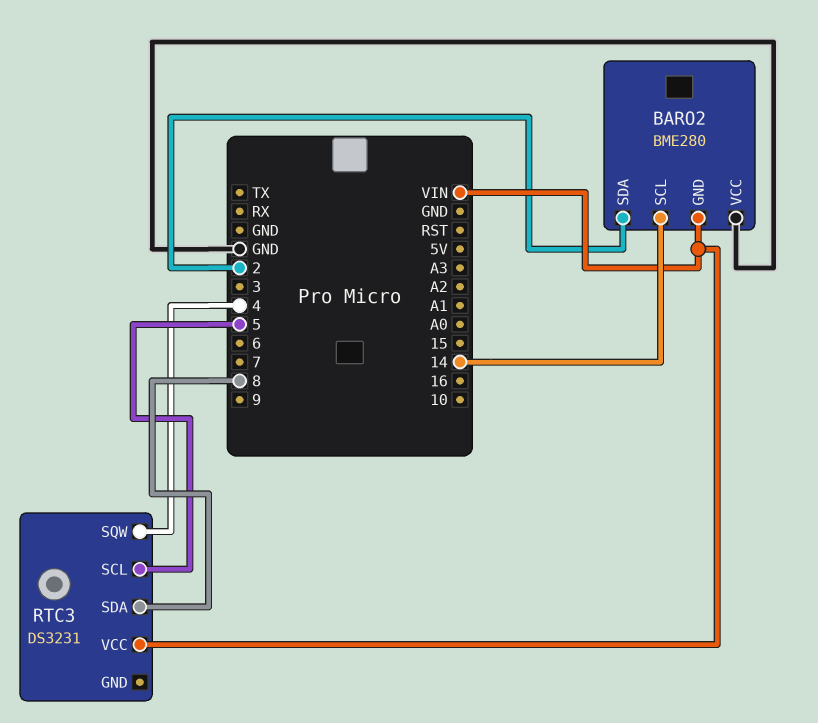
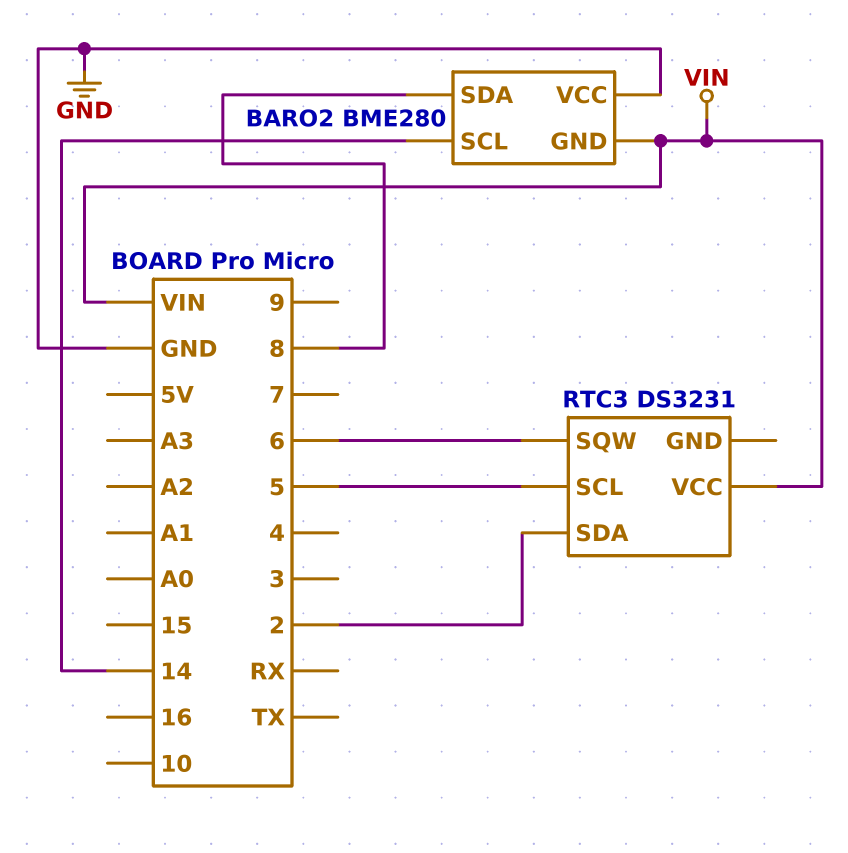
BARO2 pin SDA: 2 -> 8
RTC3 pin SDA: 8 -> 2
RTC3 pin SQW: 4 -> 6

